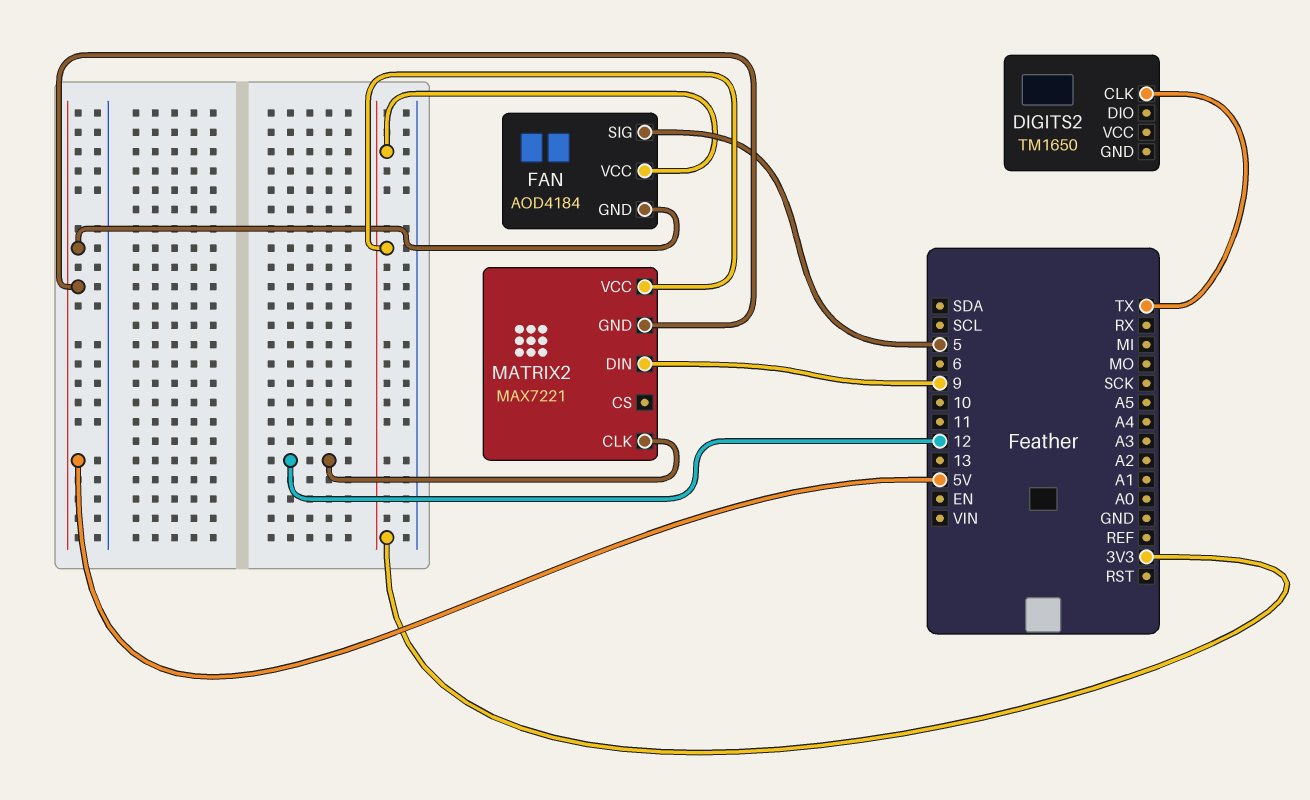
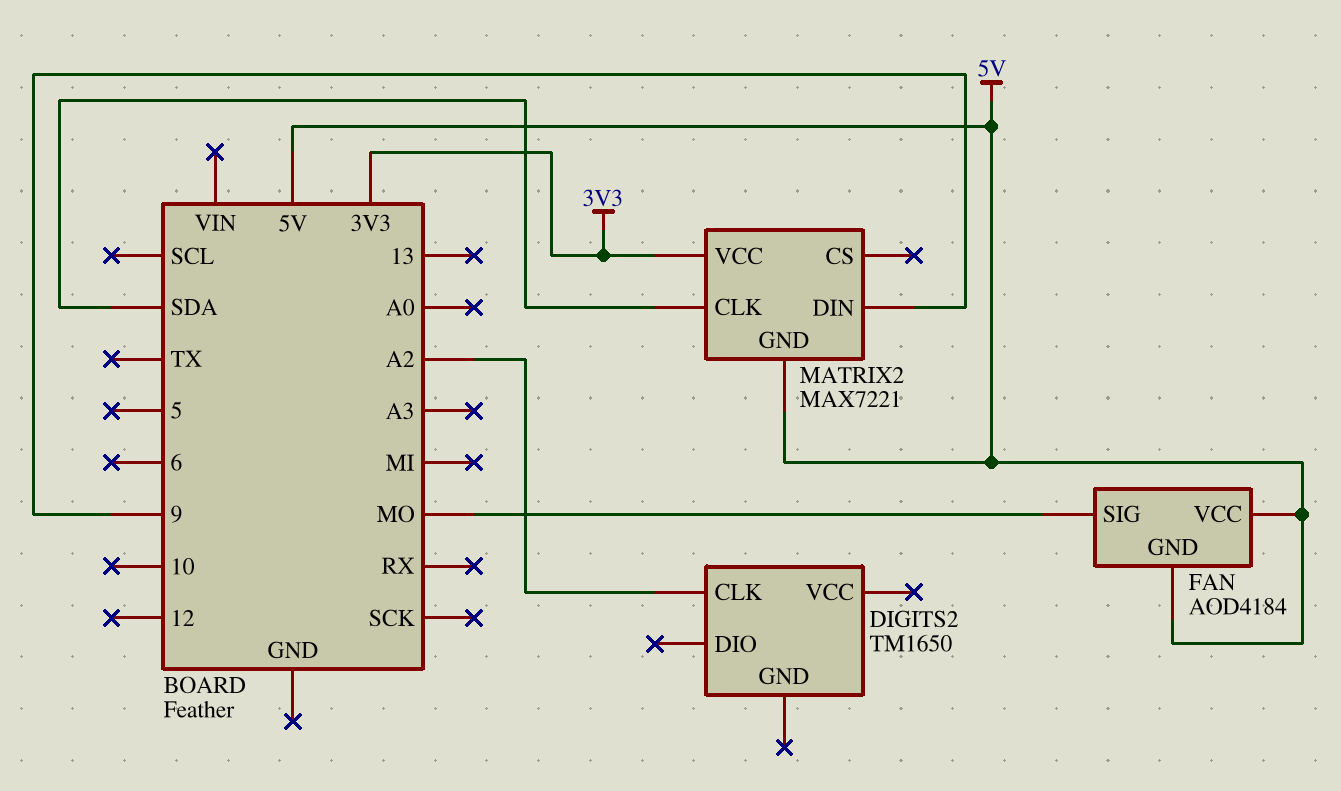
DIGITS2 pin CLK: TX -> A2
FAN pin SIG: 5 -> MO
FAN pin VCC: 3V3 -> 5V
MATRIX2 pin CLK: 12 -> SDA

